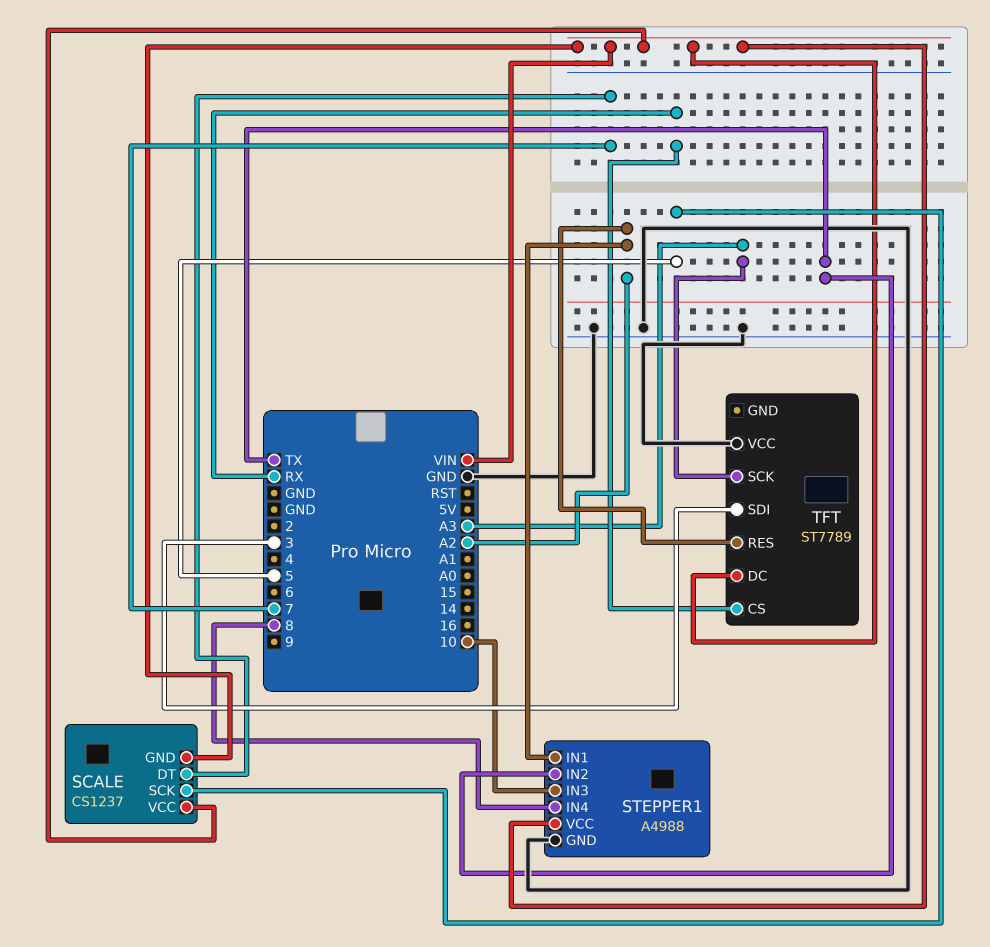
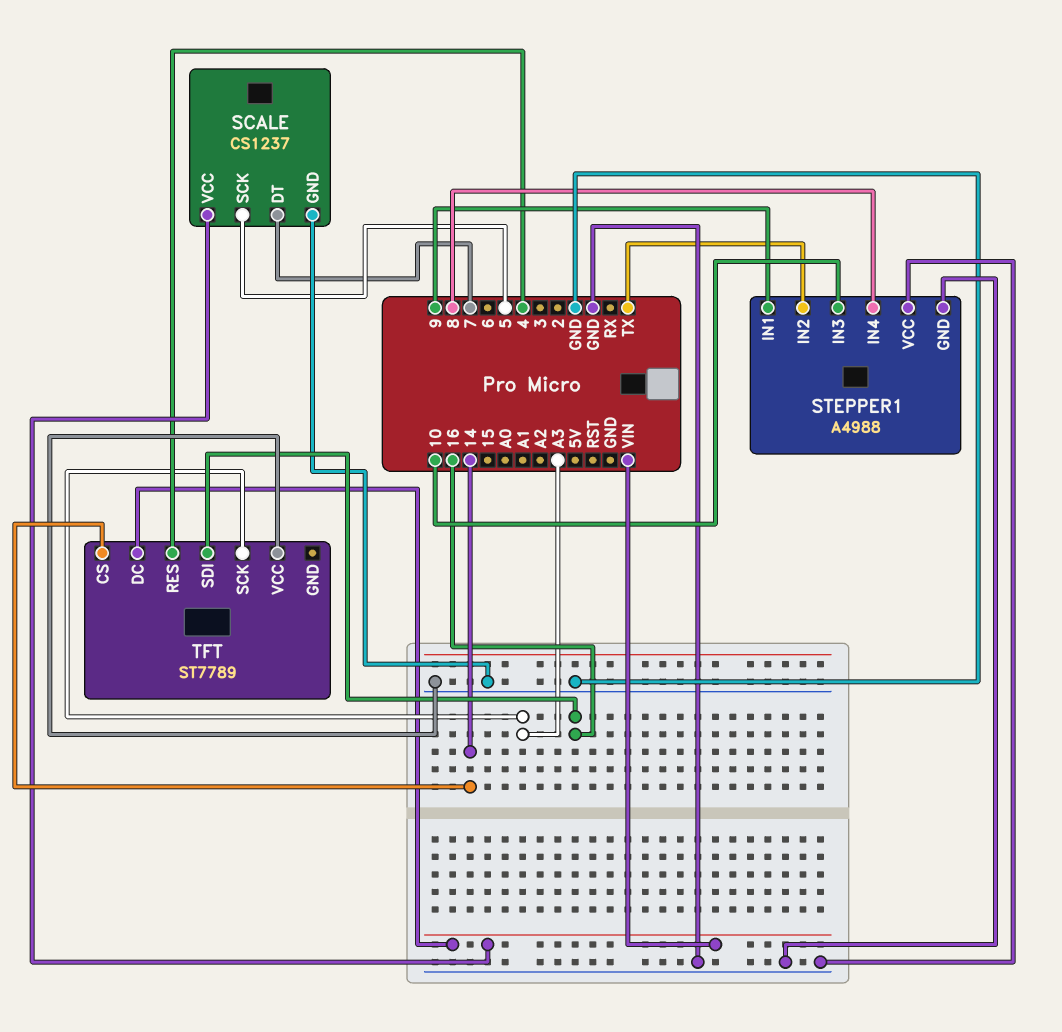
SCALE pin GND: VIN -> GND
STEPPER1 pin IN1: A2 -> 9
STEPPER1 pin VCC: VIN -> GND
TFT pin CS: RX -> 14
TFT pin RES: A2 -> 4
TFT pin SDI: 3 -> 16

